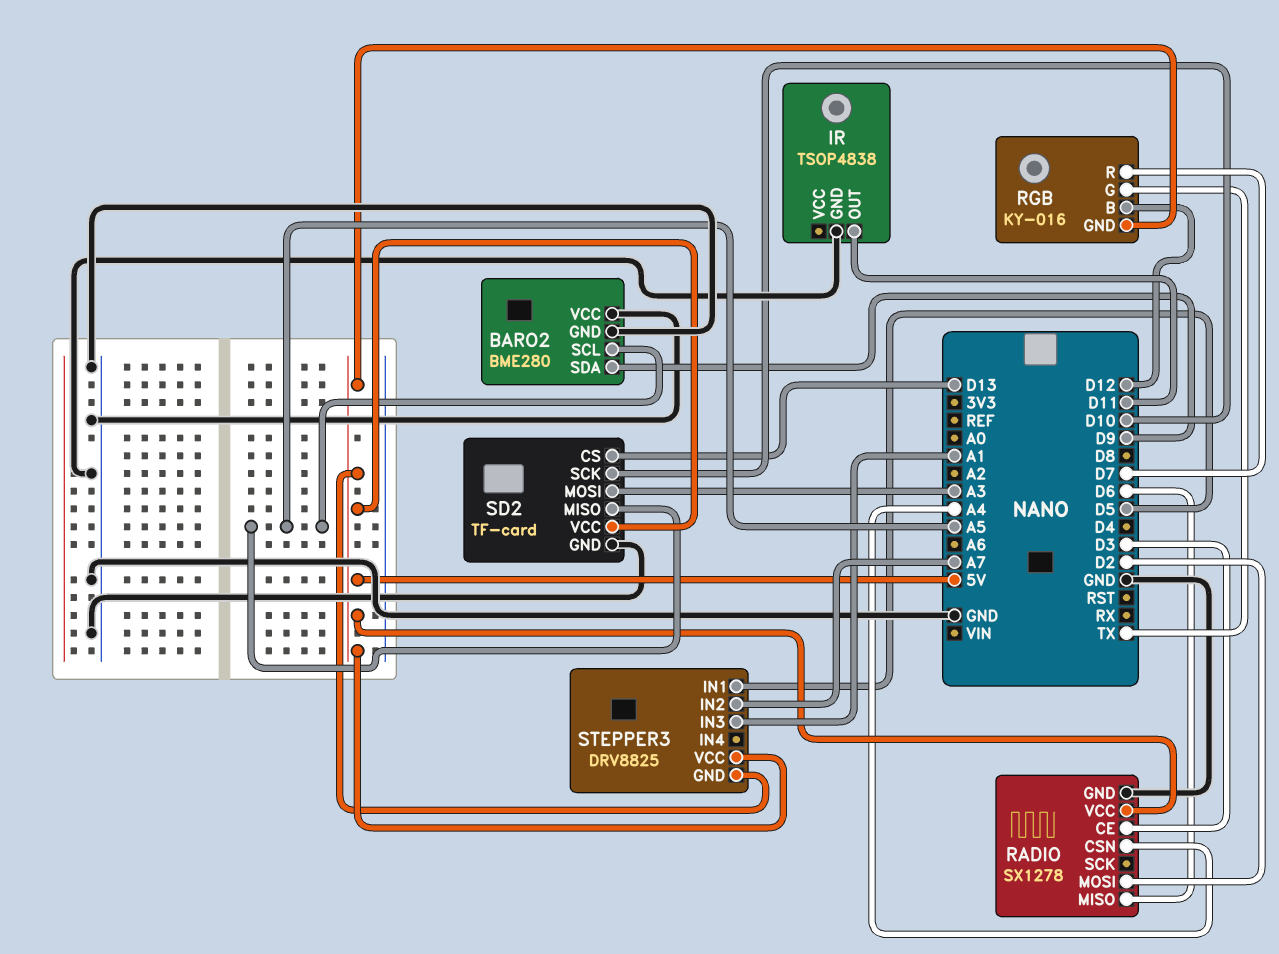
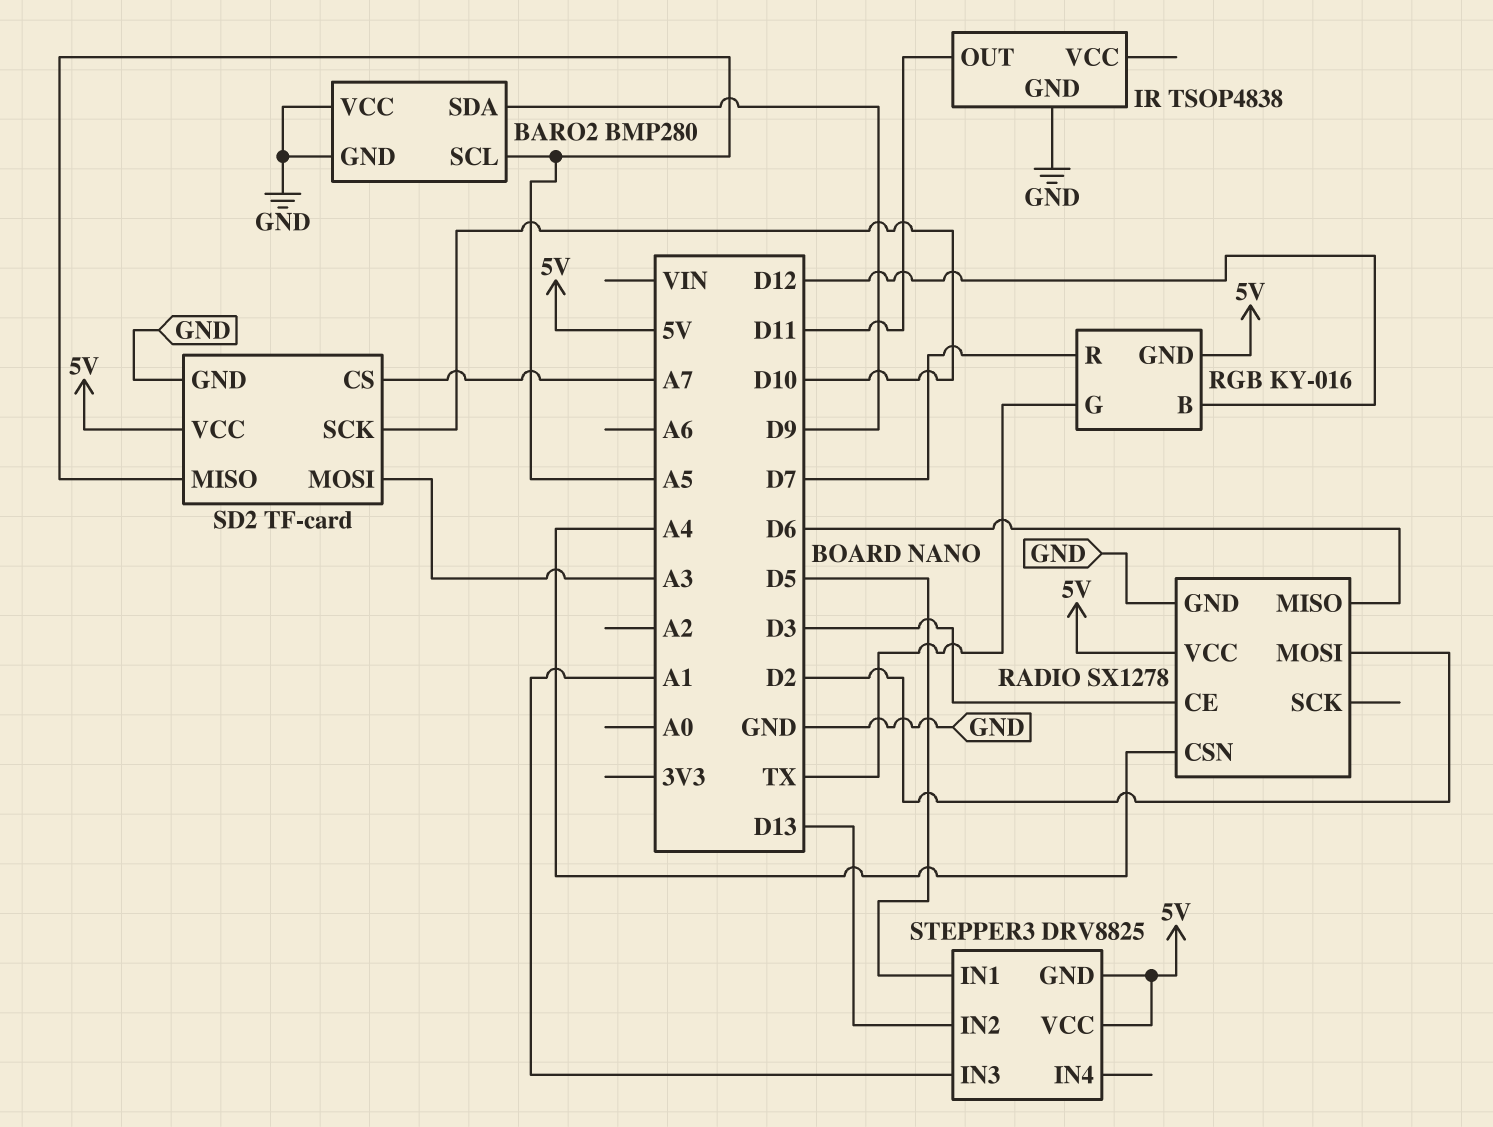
BARO2: BME280 -> BMP280
SD2 pin CS: D13 -> A7
STEPPER3 pin IN2: A7 -> D13

